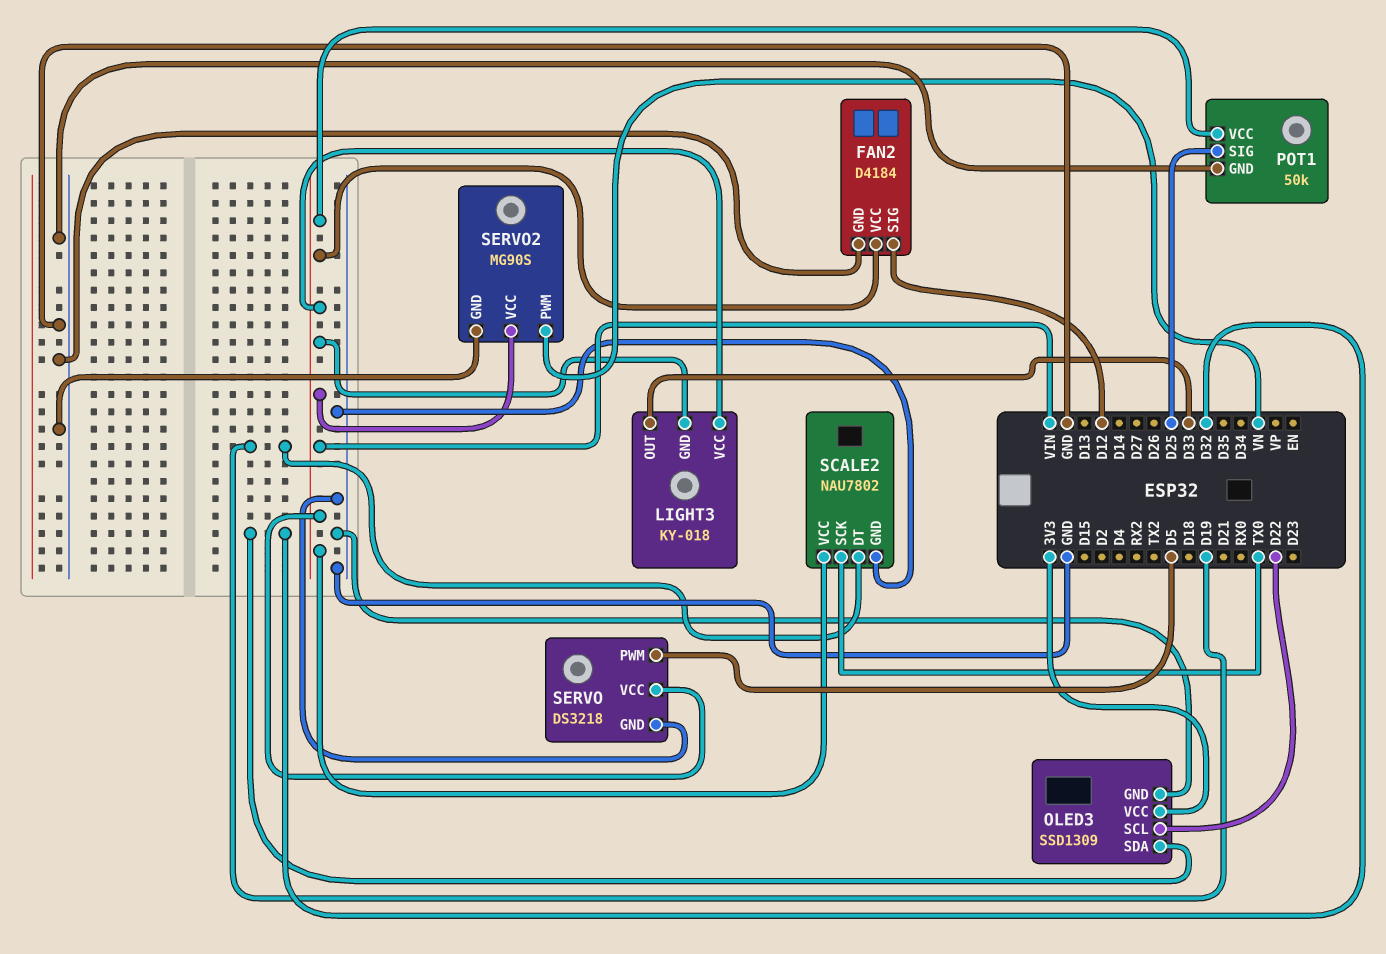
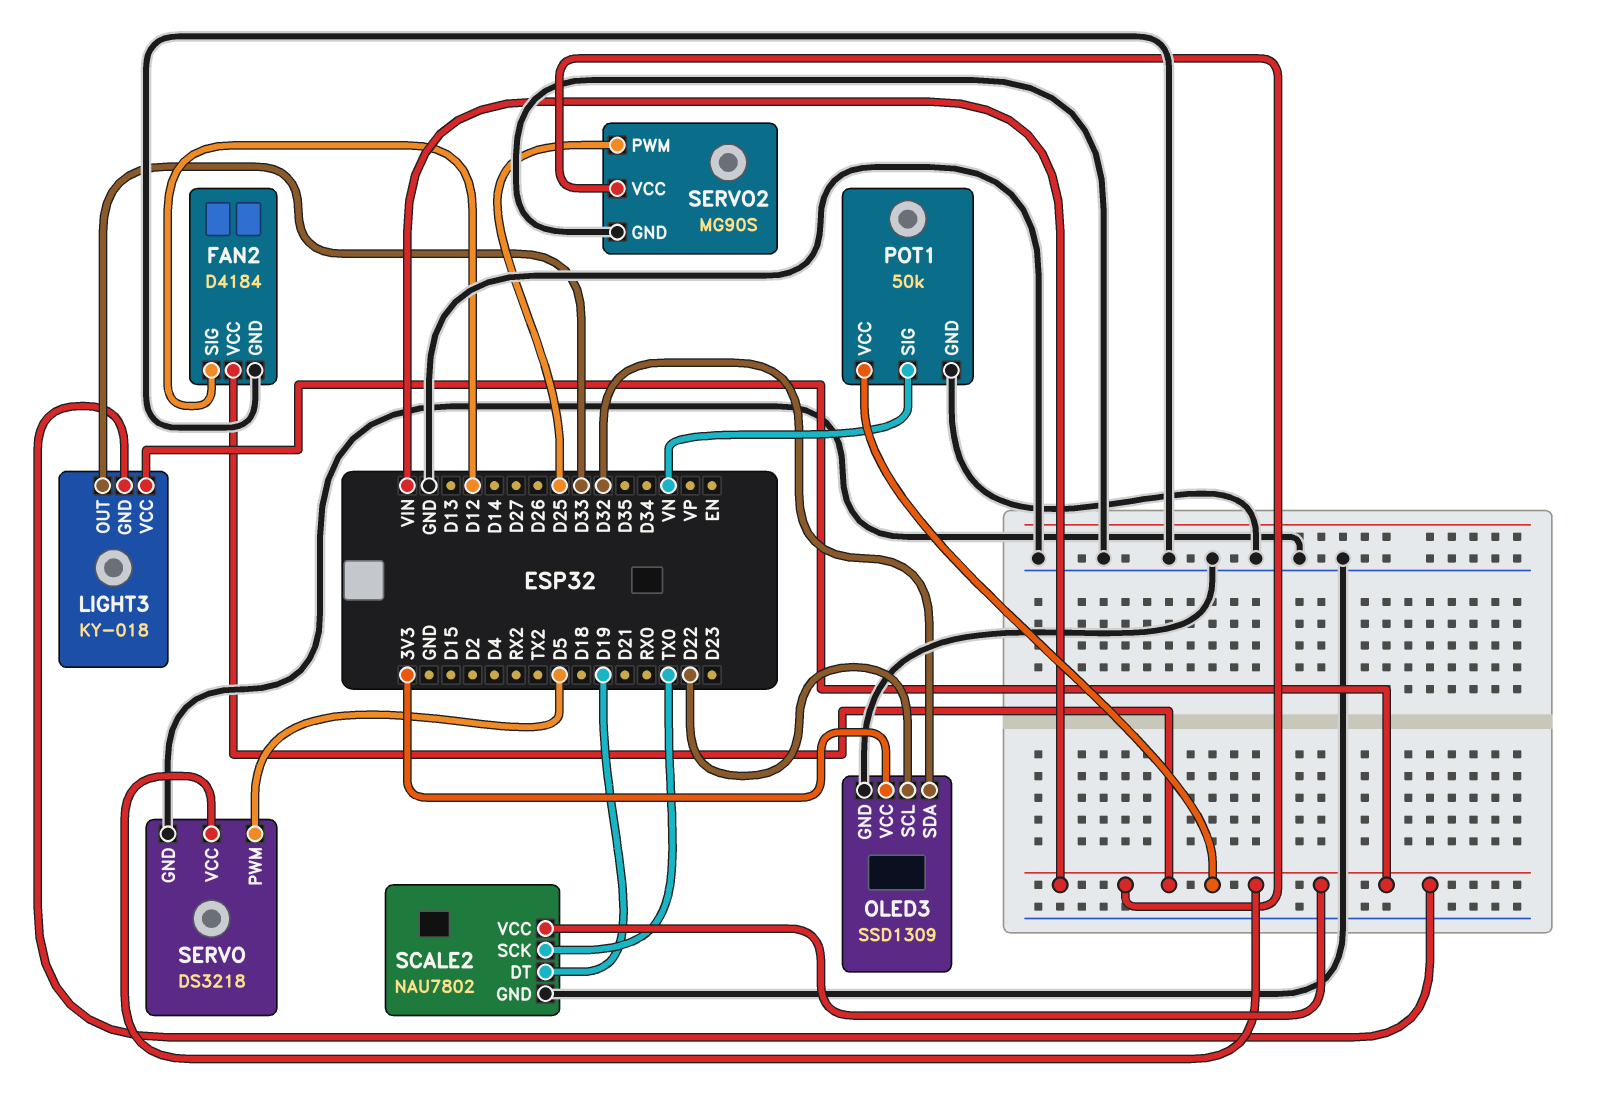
POT1 pin SIG: D25 -> VN
SERVO2 pin PWM: VN -> D25

